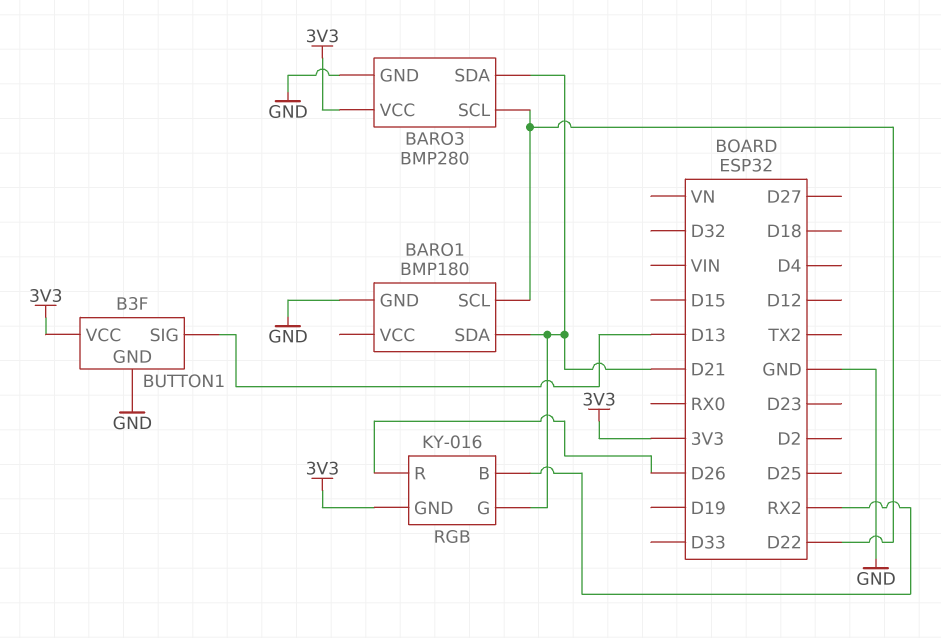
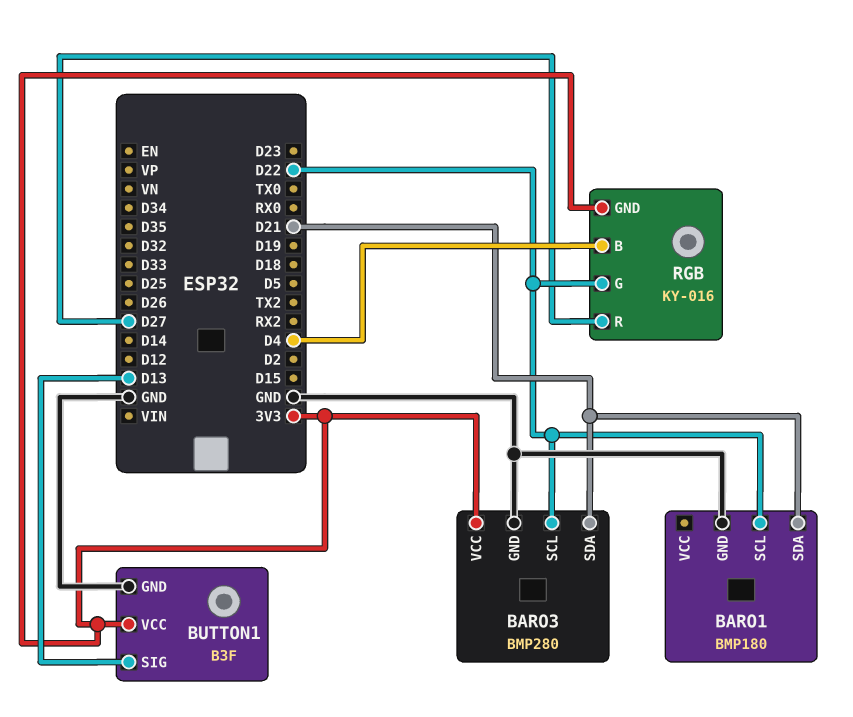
RGB pin B: RX2 -> D4
RGB pin G: D21 -> D22
RGB pin R: D26 -> D27

